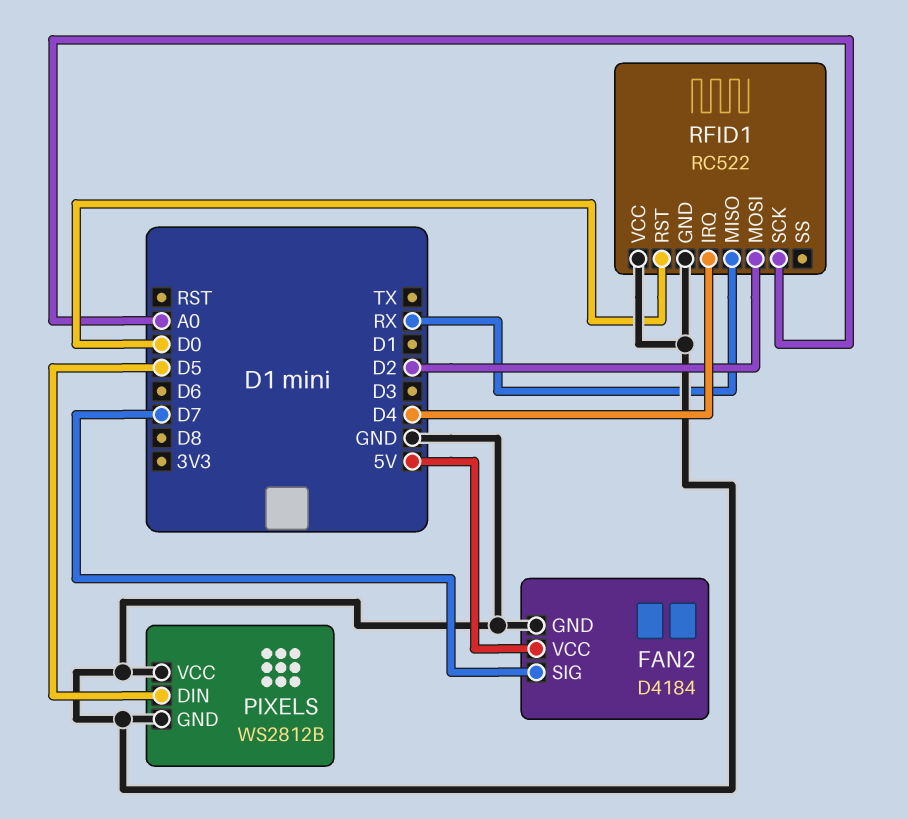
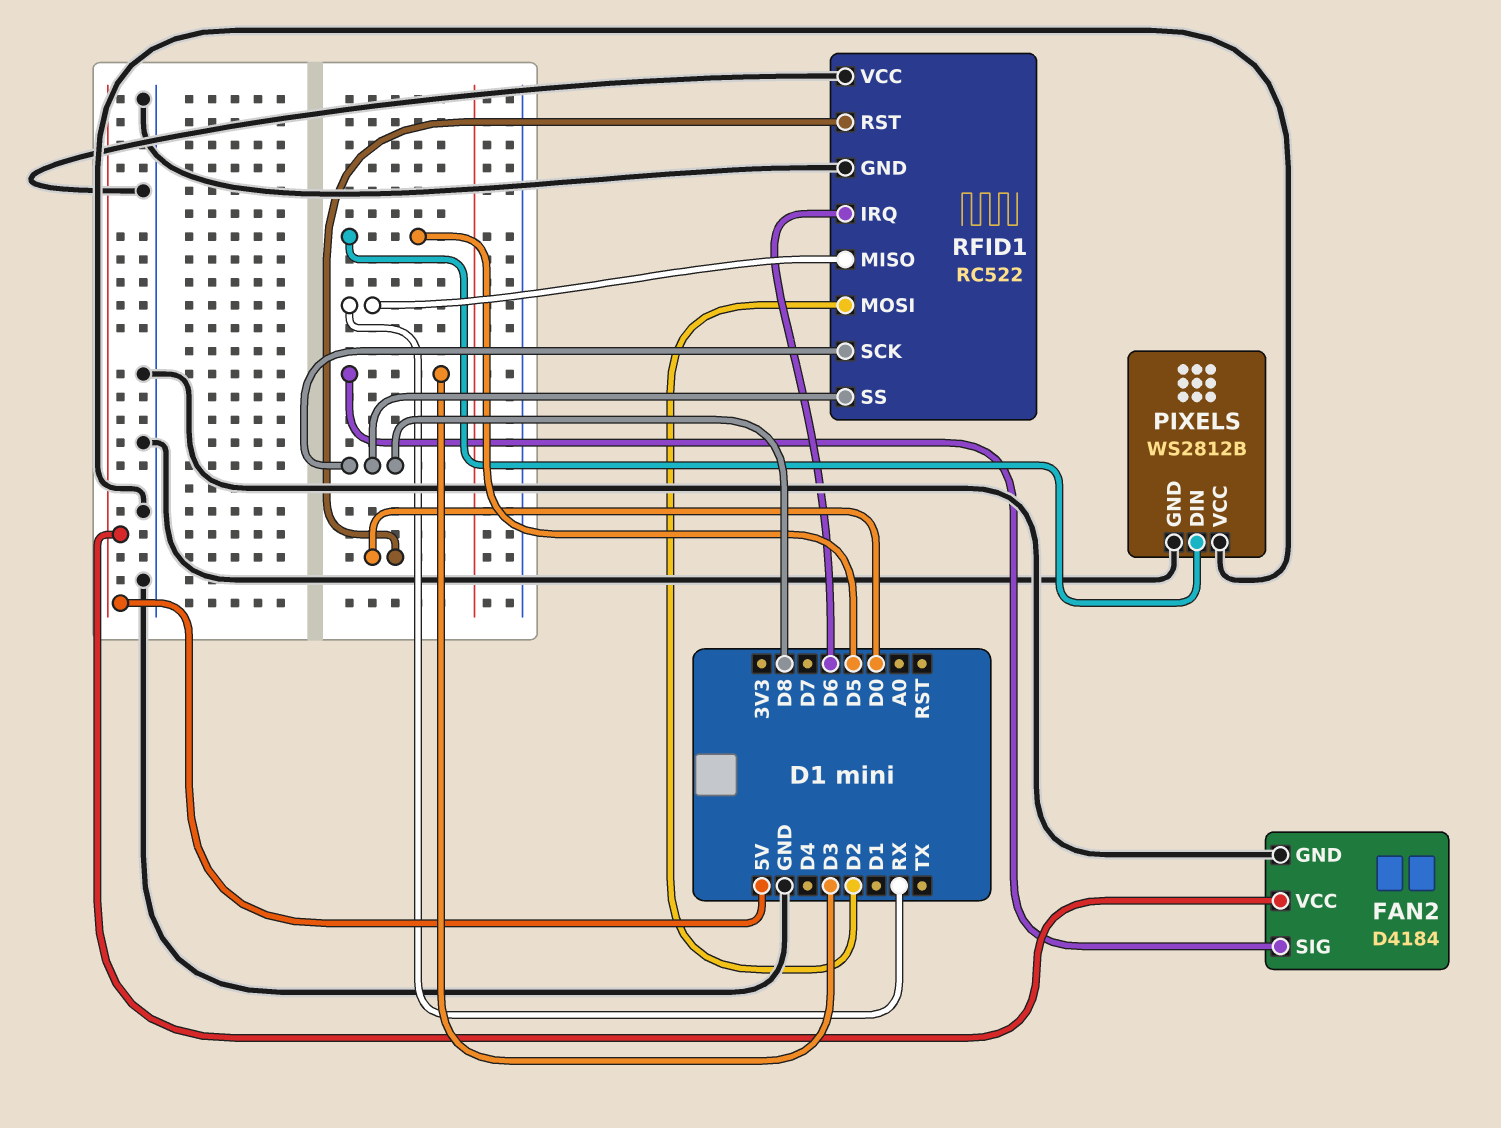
FAN2 pin SIG: D7 -> D3
RFID1 pin IRQ: D4 -> D6
RFID1 pin SCK: A0 -> D8
RFID1 pin SS: none -> D8

